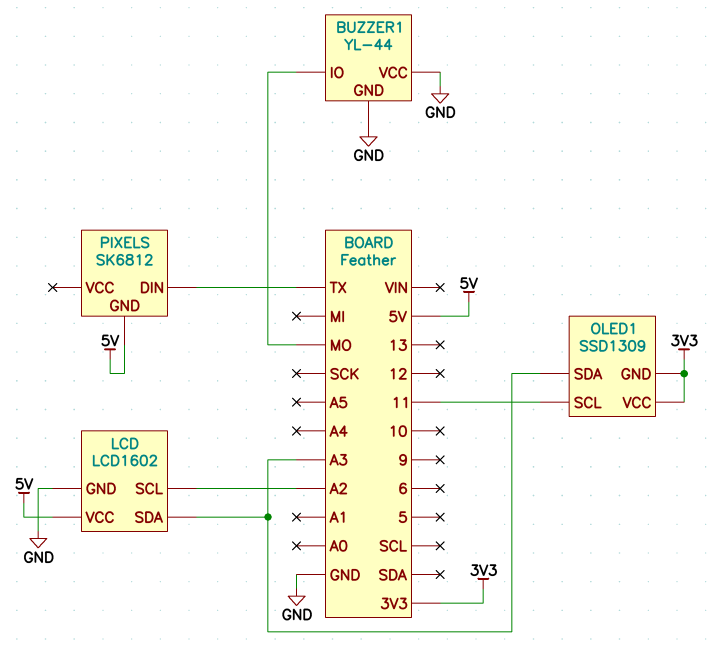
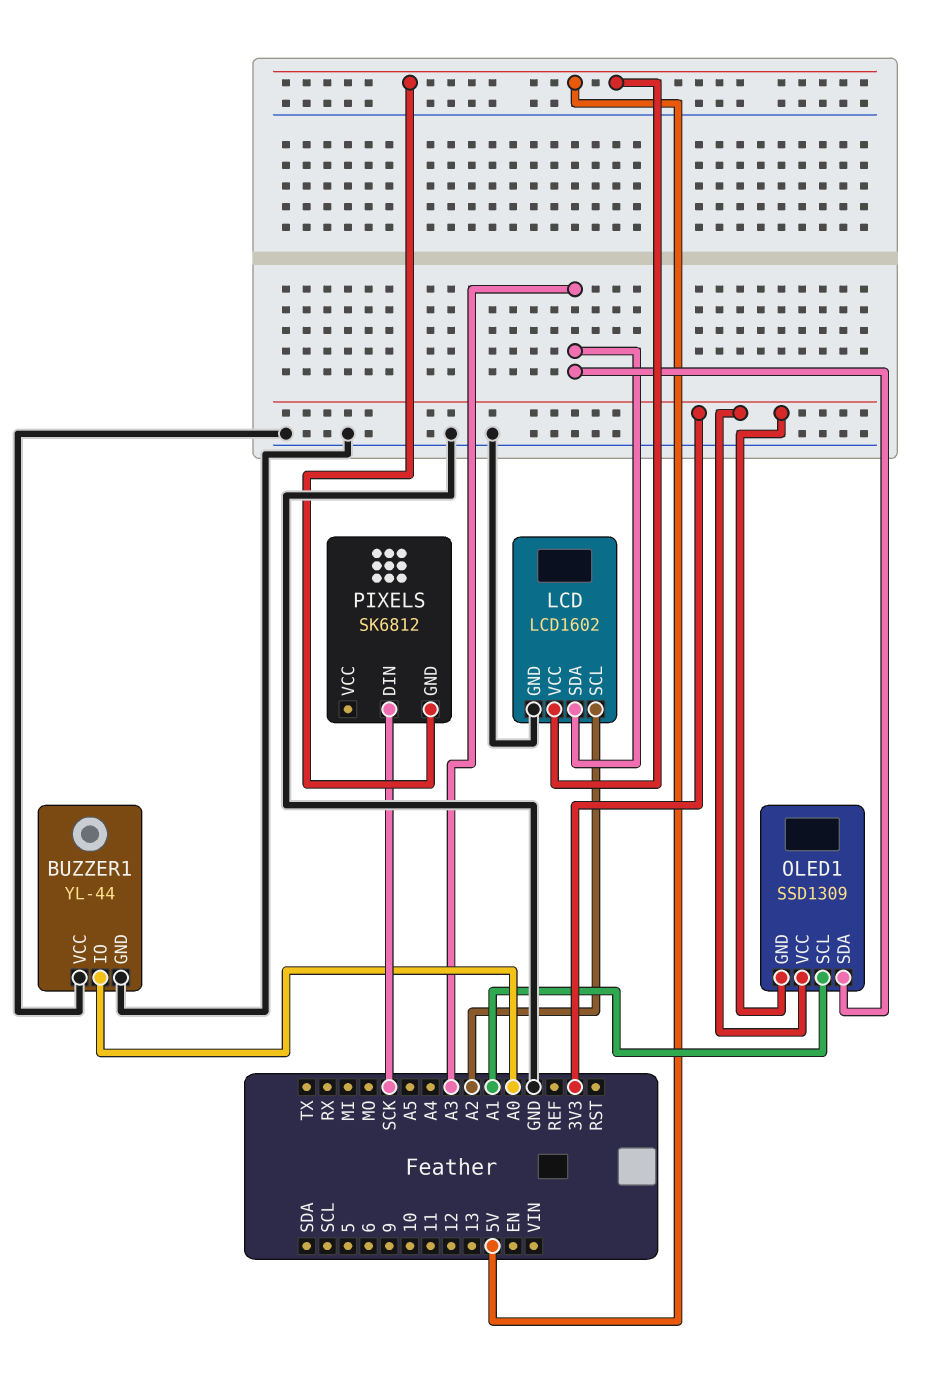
BUZZER1 pin IO: MO -> A0
OLED1 pin SCL: 11 -> A1
PIXELS pin DIN: TX -> SCK

